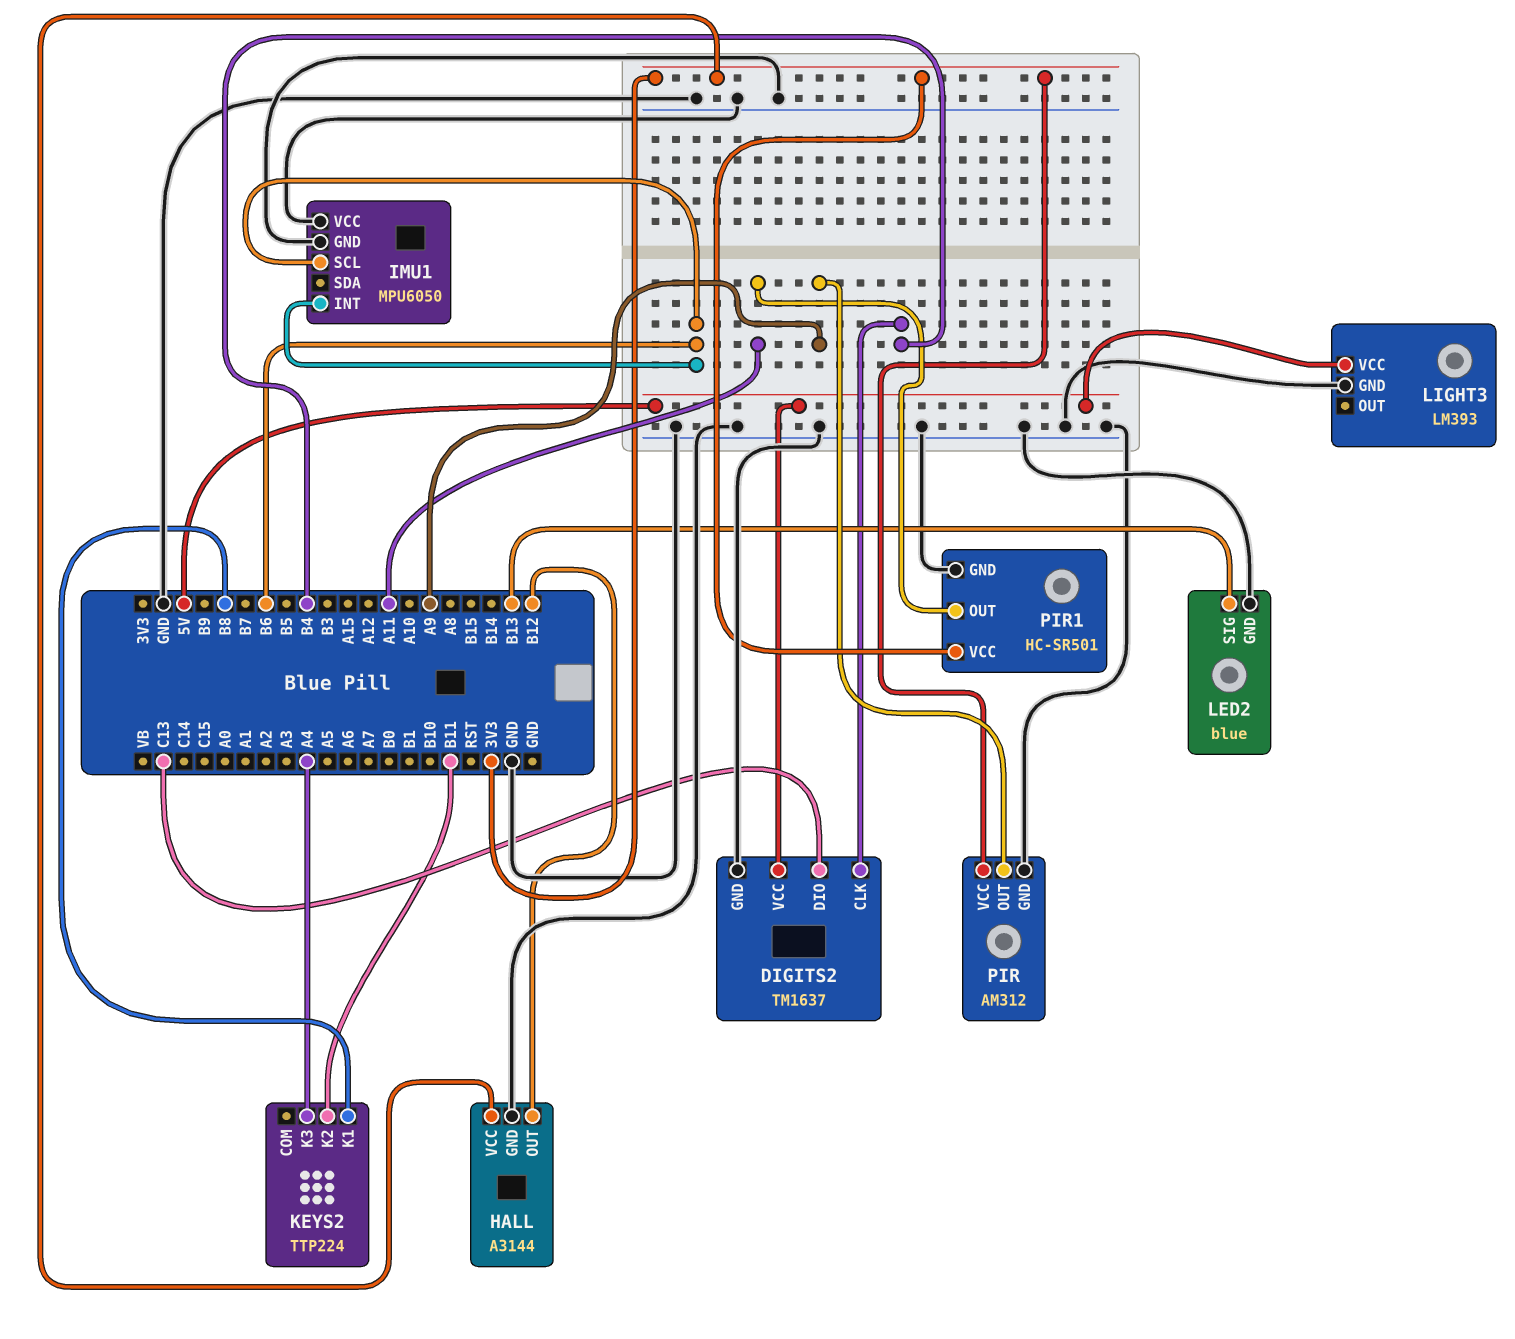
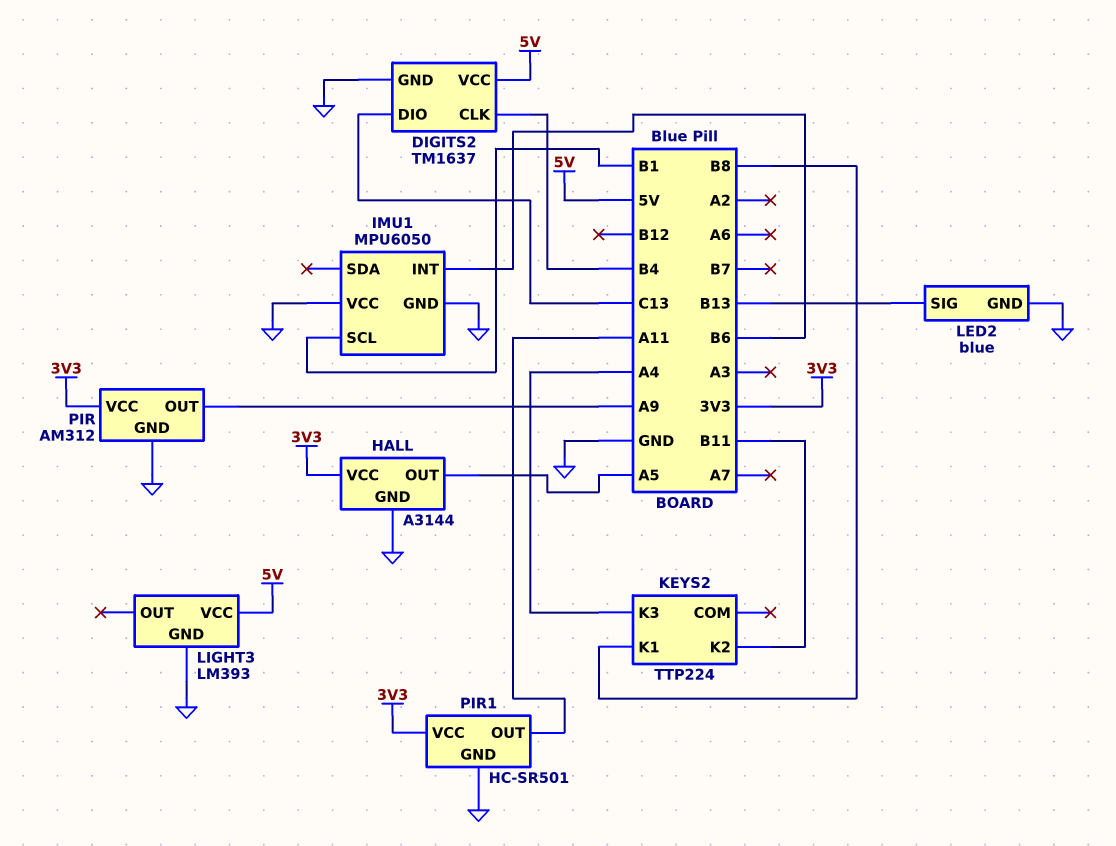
HALL pin OUT: B12 -> A5
IMU1 pin SCL: B6 -> B1

